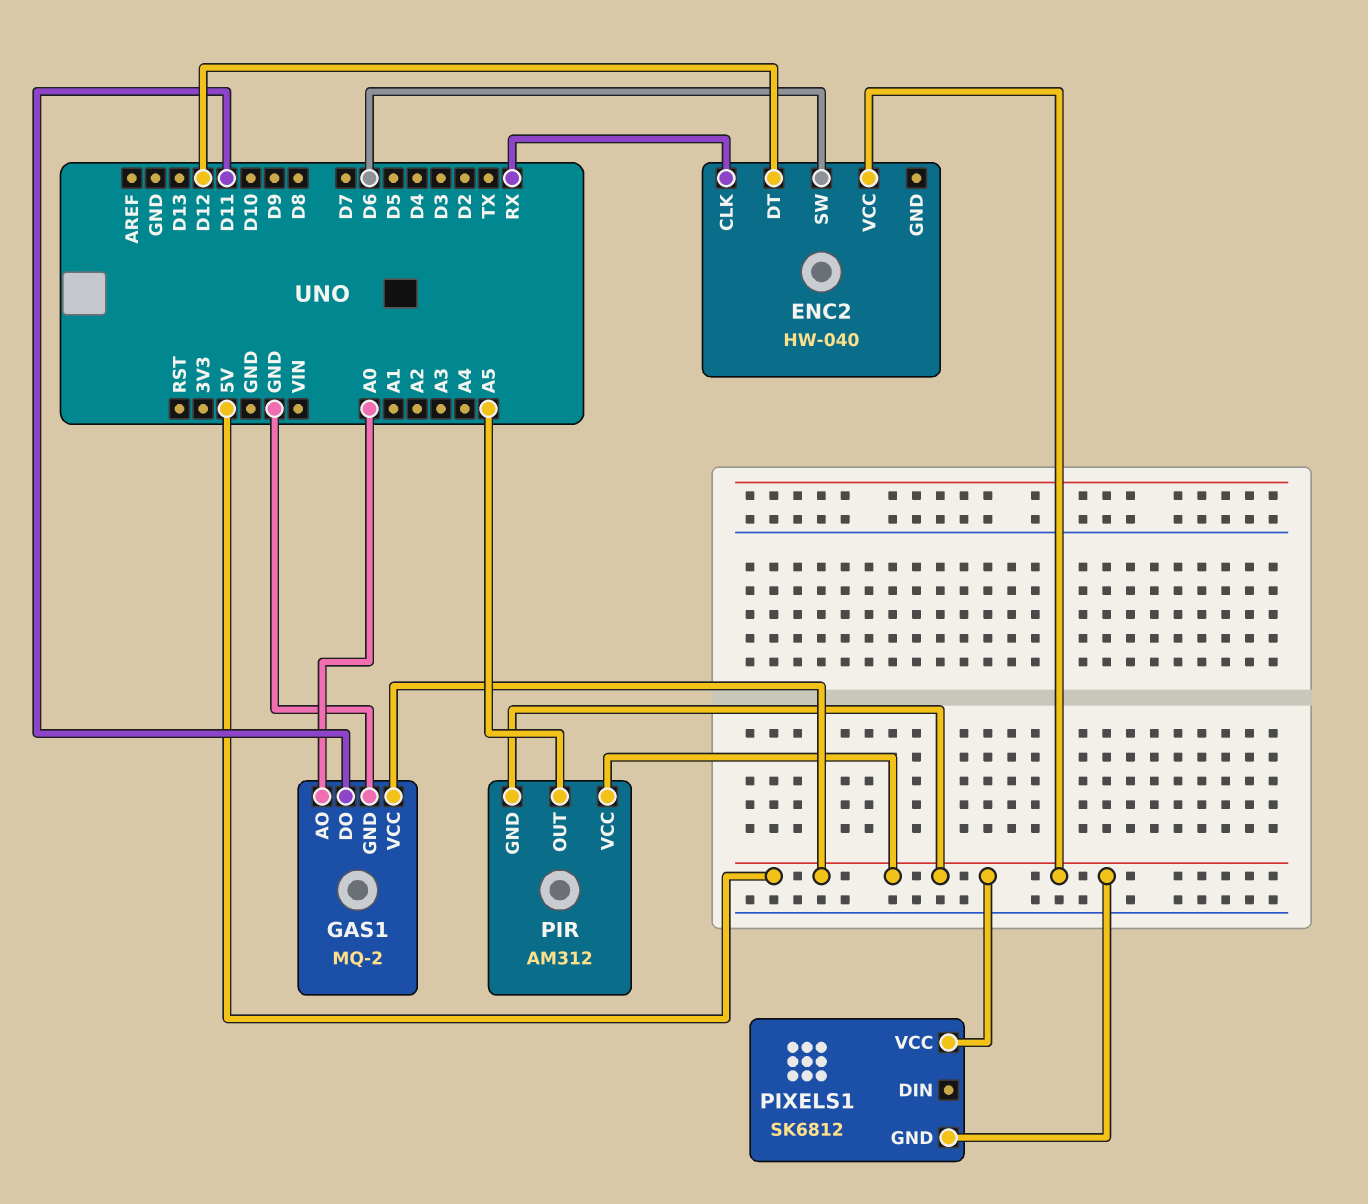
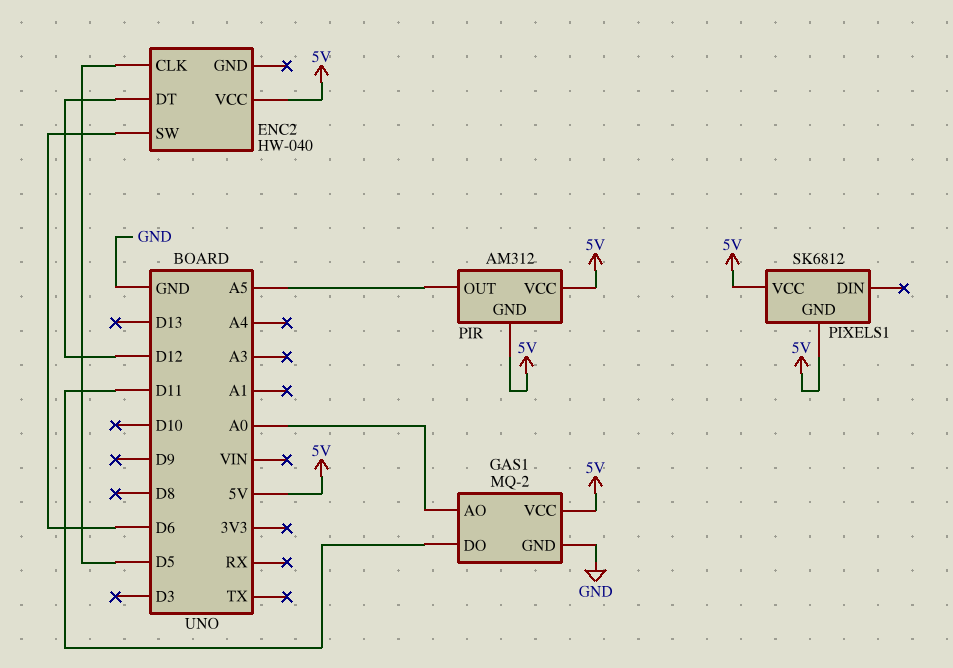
ENC2 pin CLK: RX -> D5

